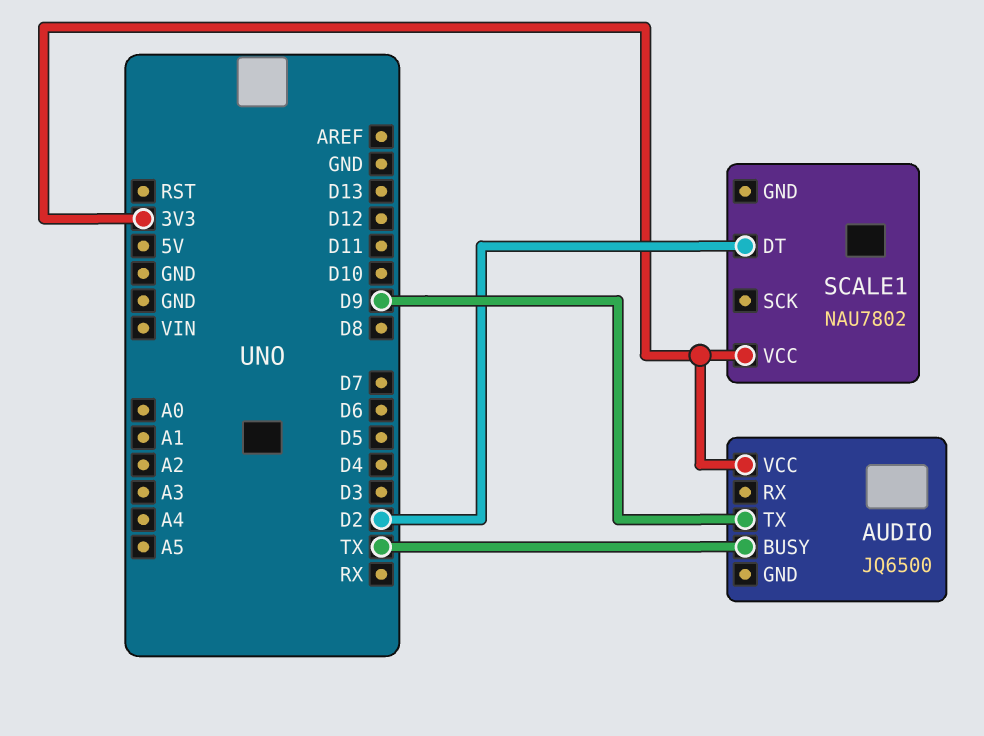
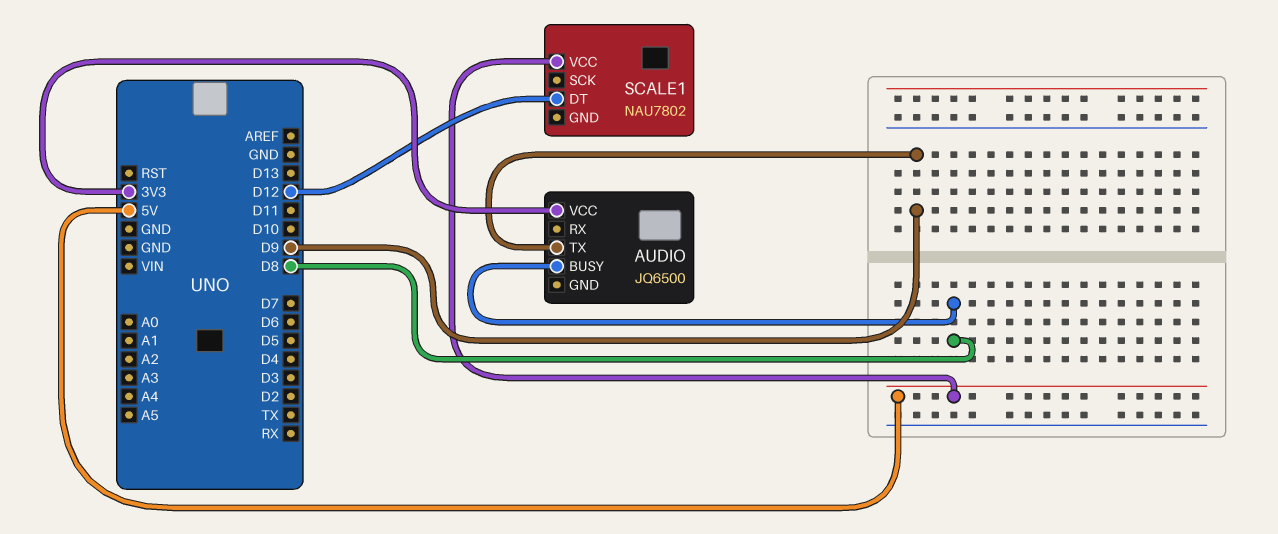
AUDIO pin BUSY: TX -> D8
SCALE1 pin DT: D2 -> D12
SCALE1 pin VCC: 3V3 -> 5V

